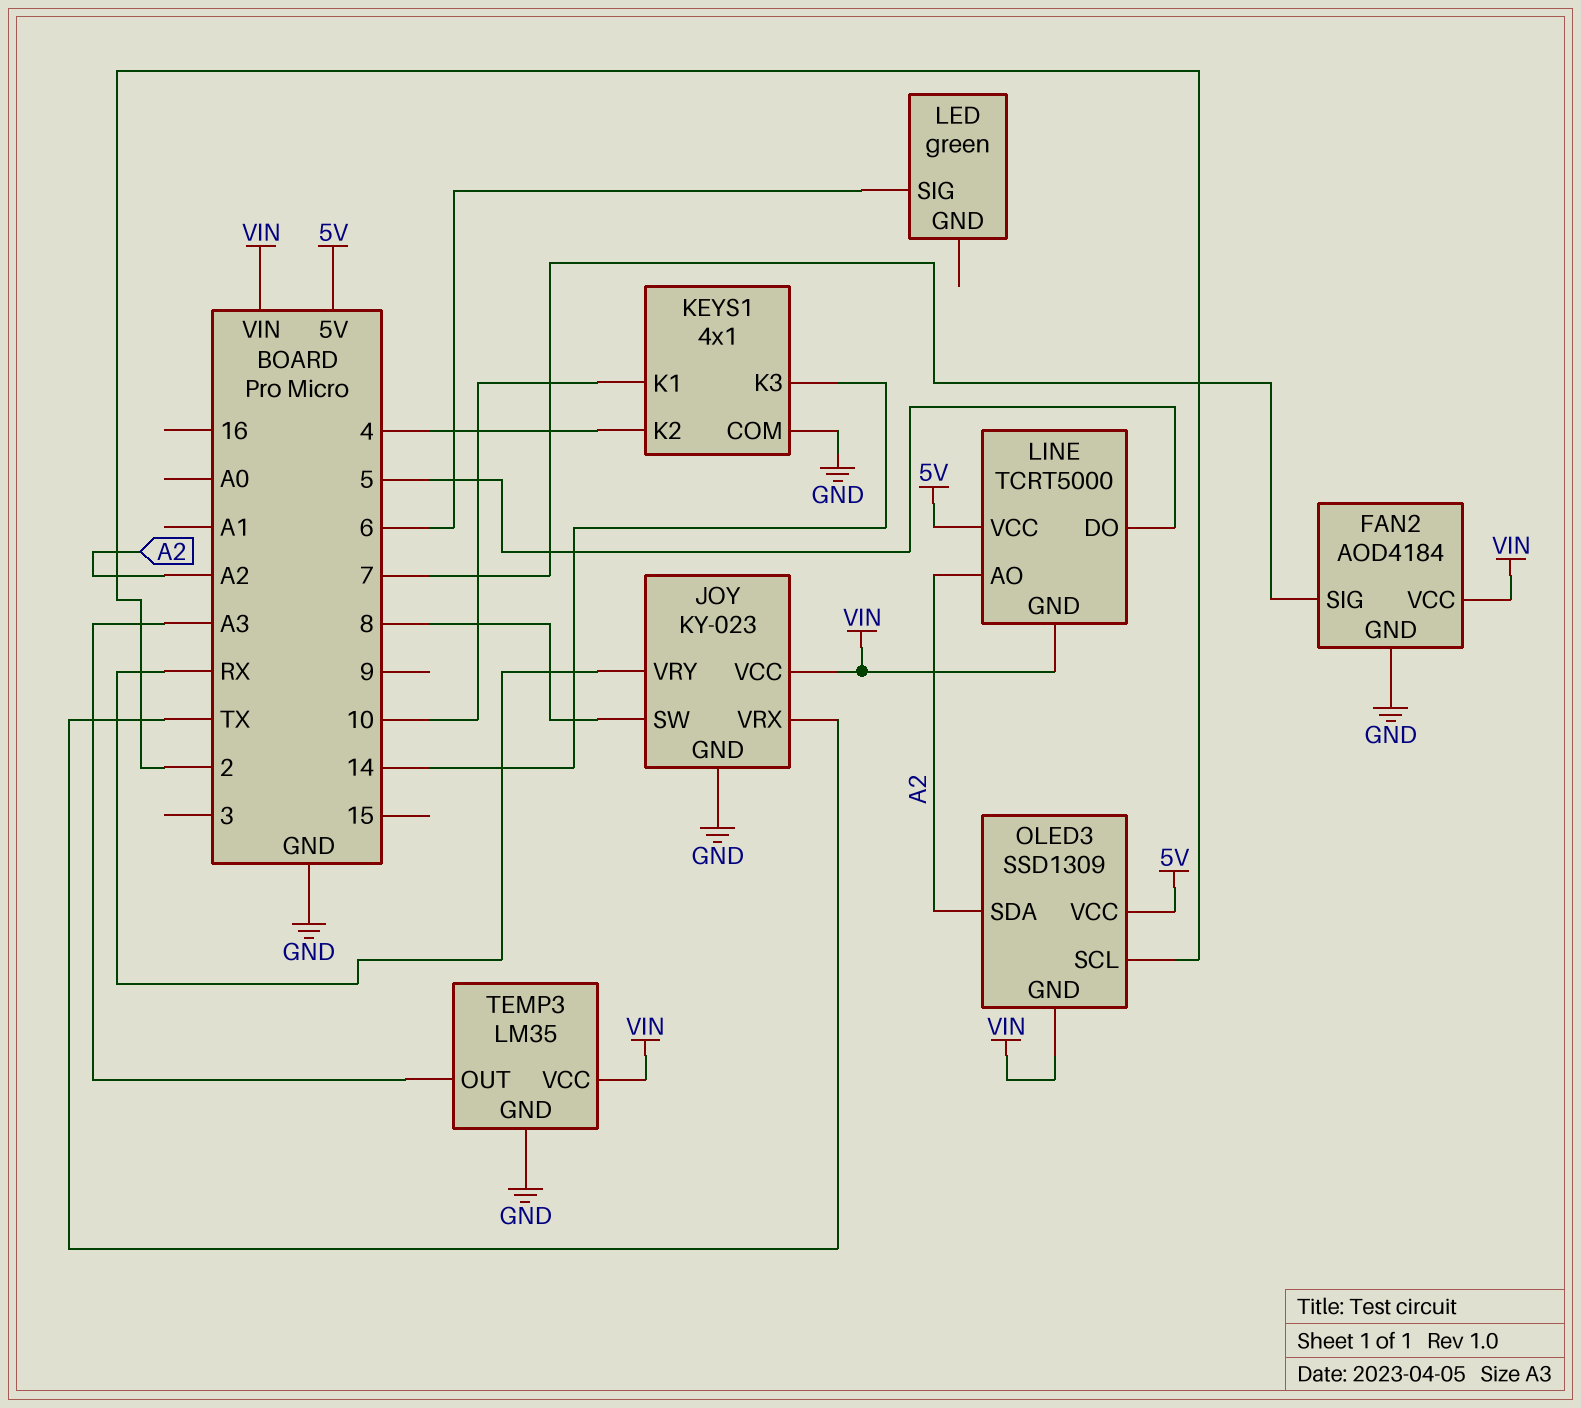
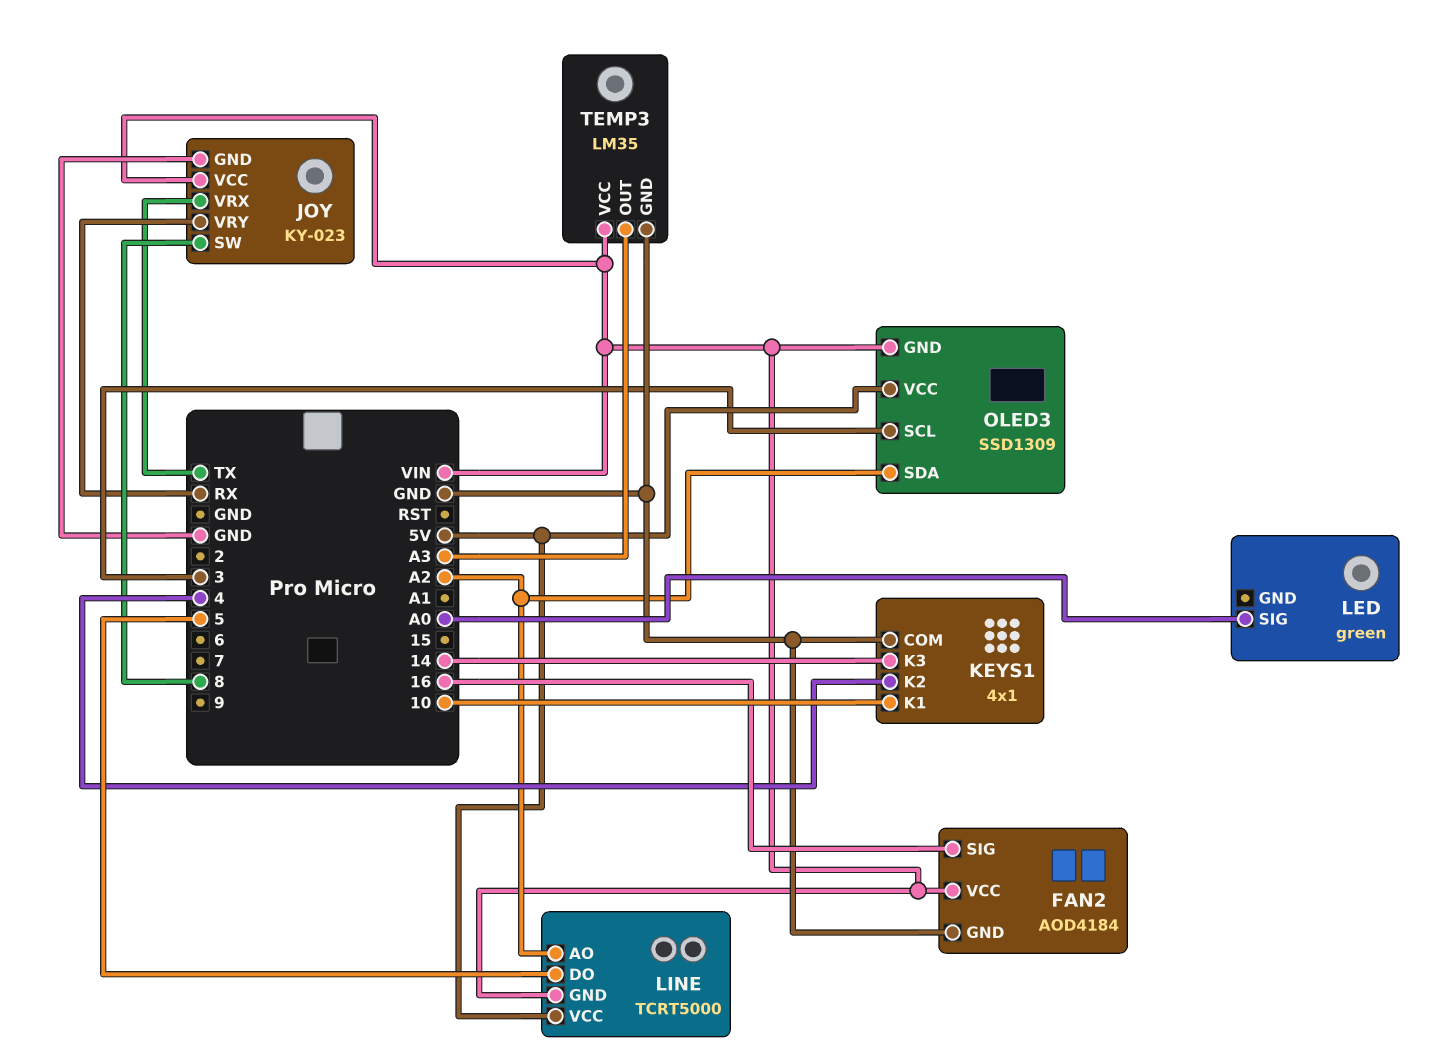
FAN2 pin SIG: 7 -> 16
LED pin SIG: 6 -> A0
OLED3 pin SCL: 2 -> 3

